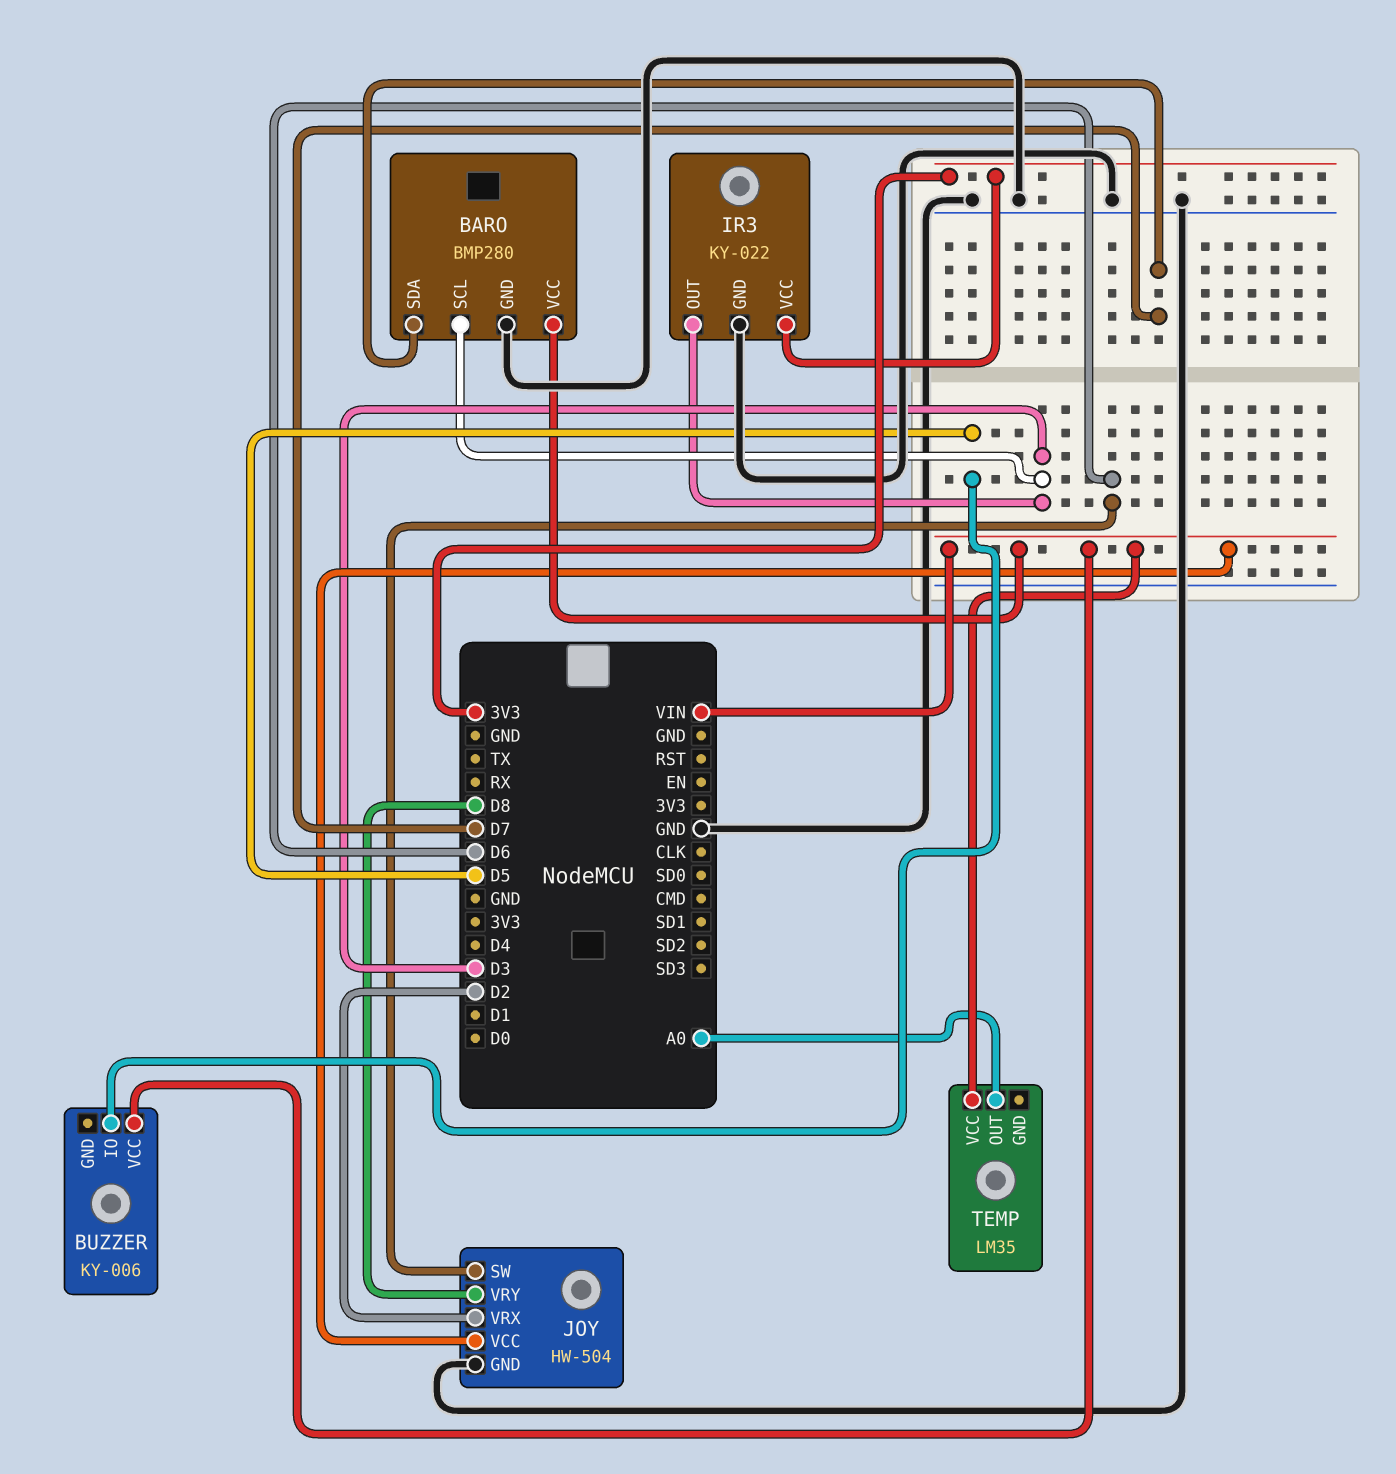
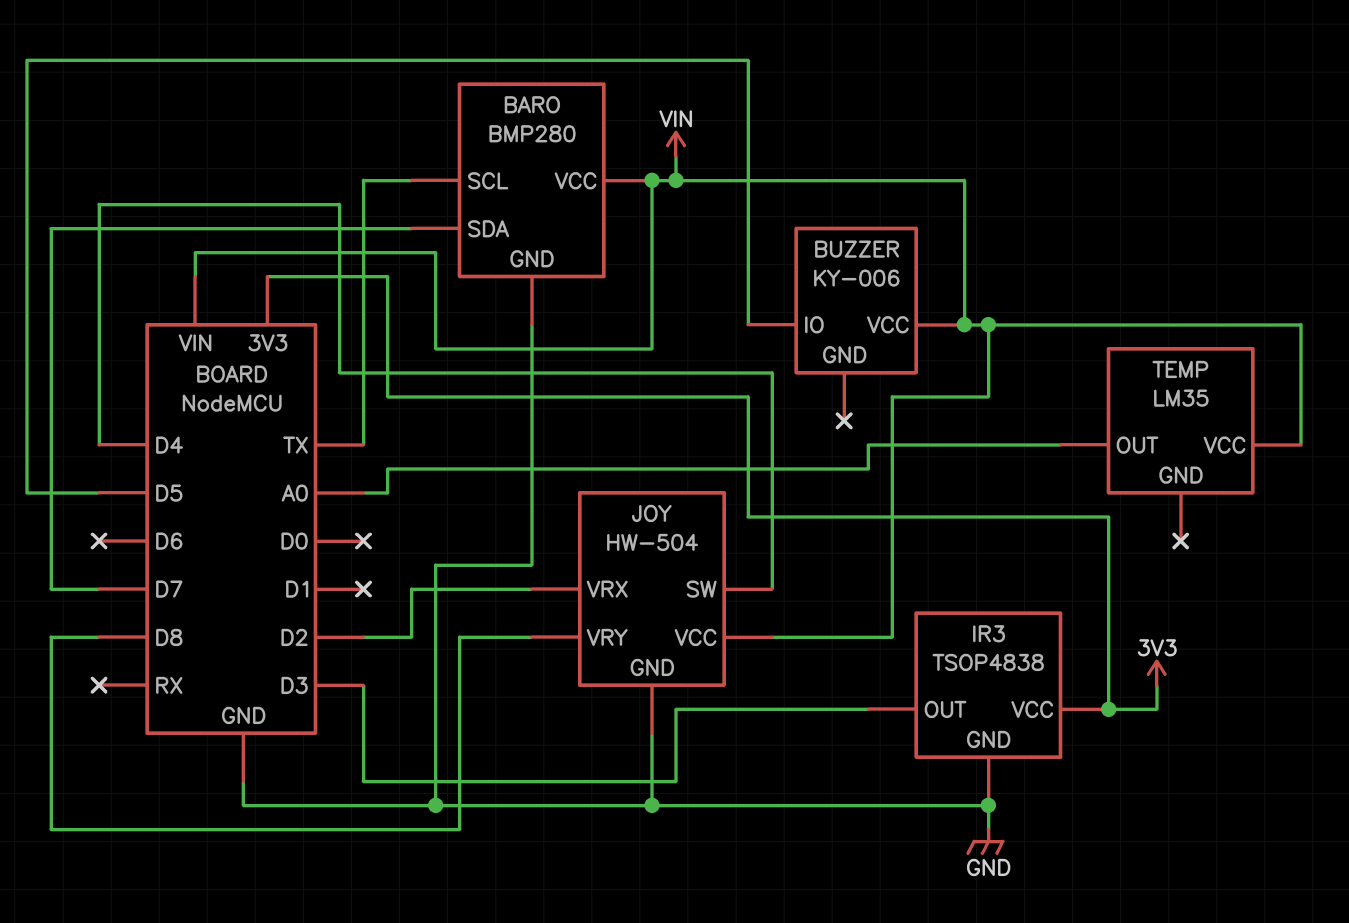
BARO pin SCL: D3 -> TX
IR3: KY-022 -> TSOP4838
JOY pin SW: D6 -> D4

